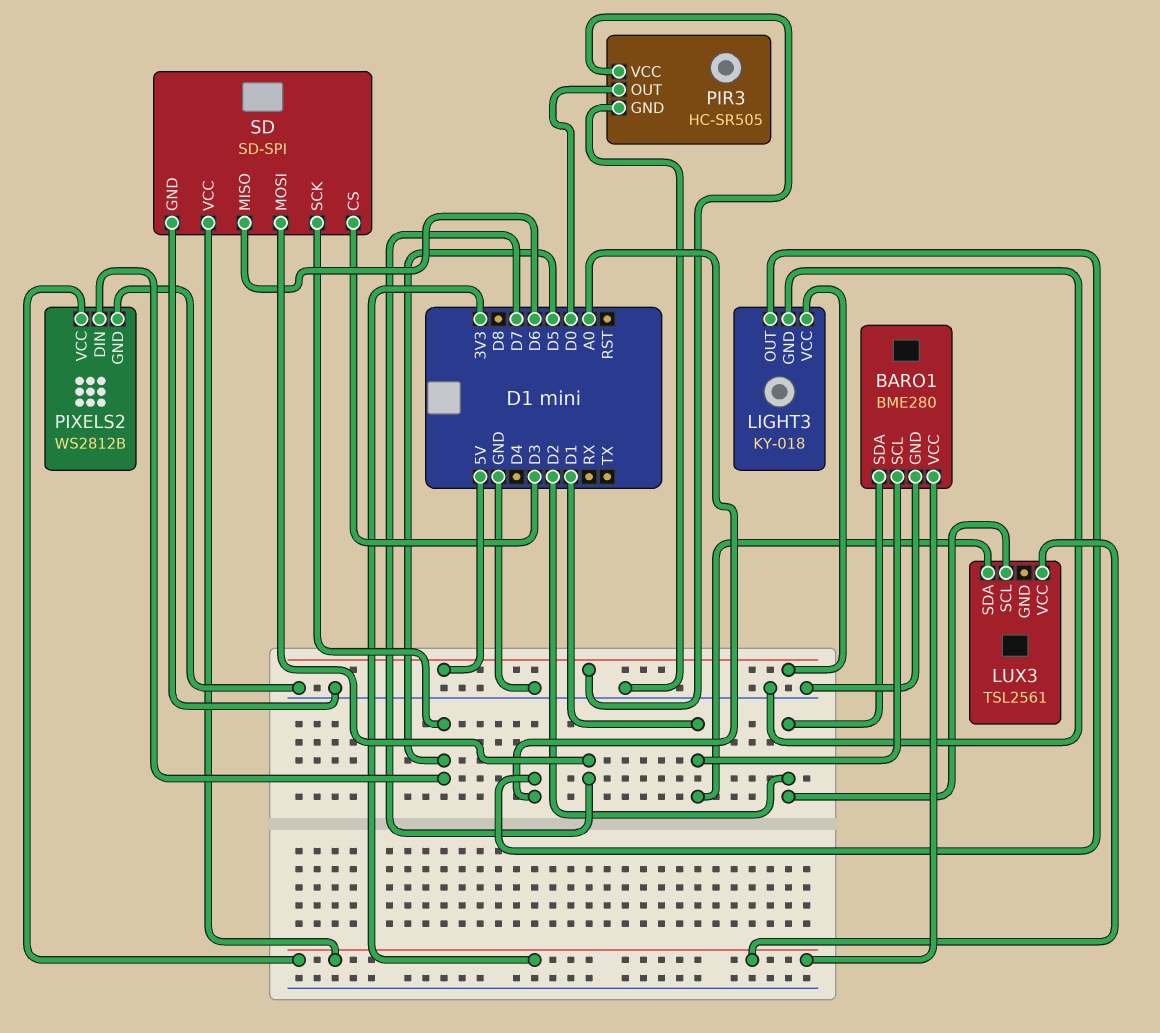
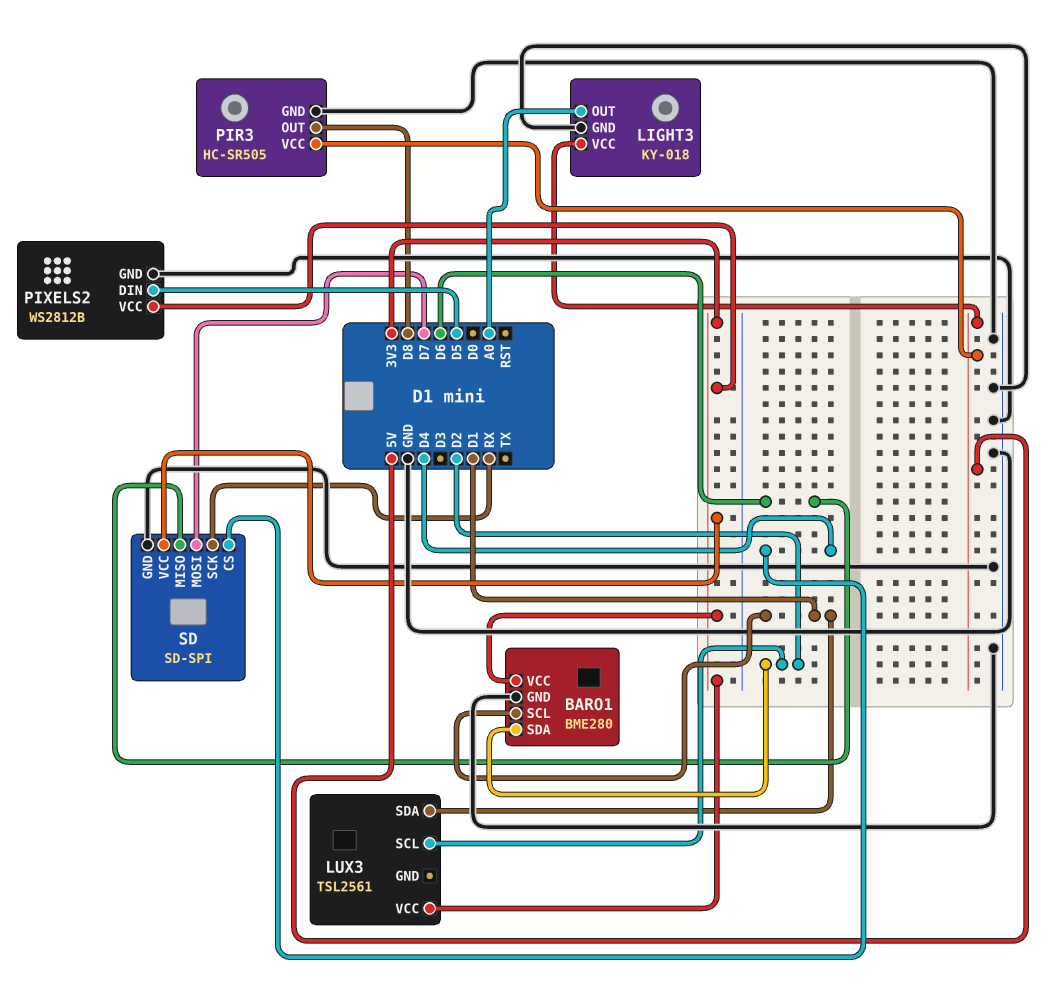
PIR3 pin OUT: D0 -> D8
SD pin CS: D3 -> D4
SD pin SCK: D5 -> RX

